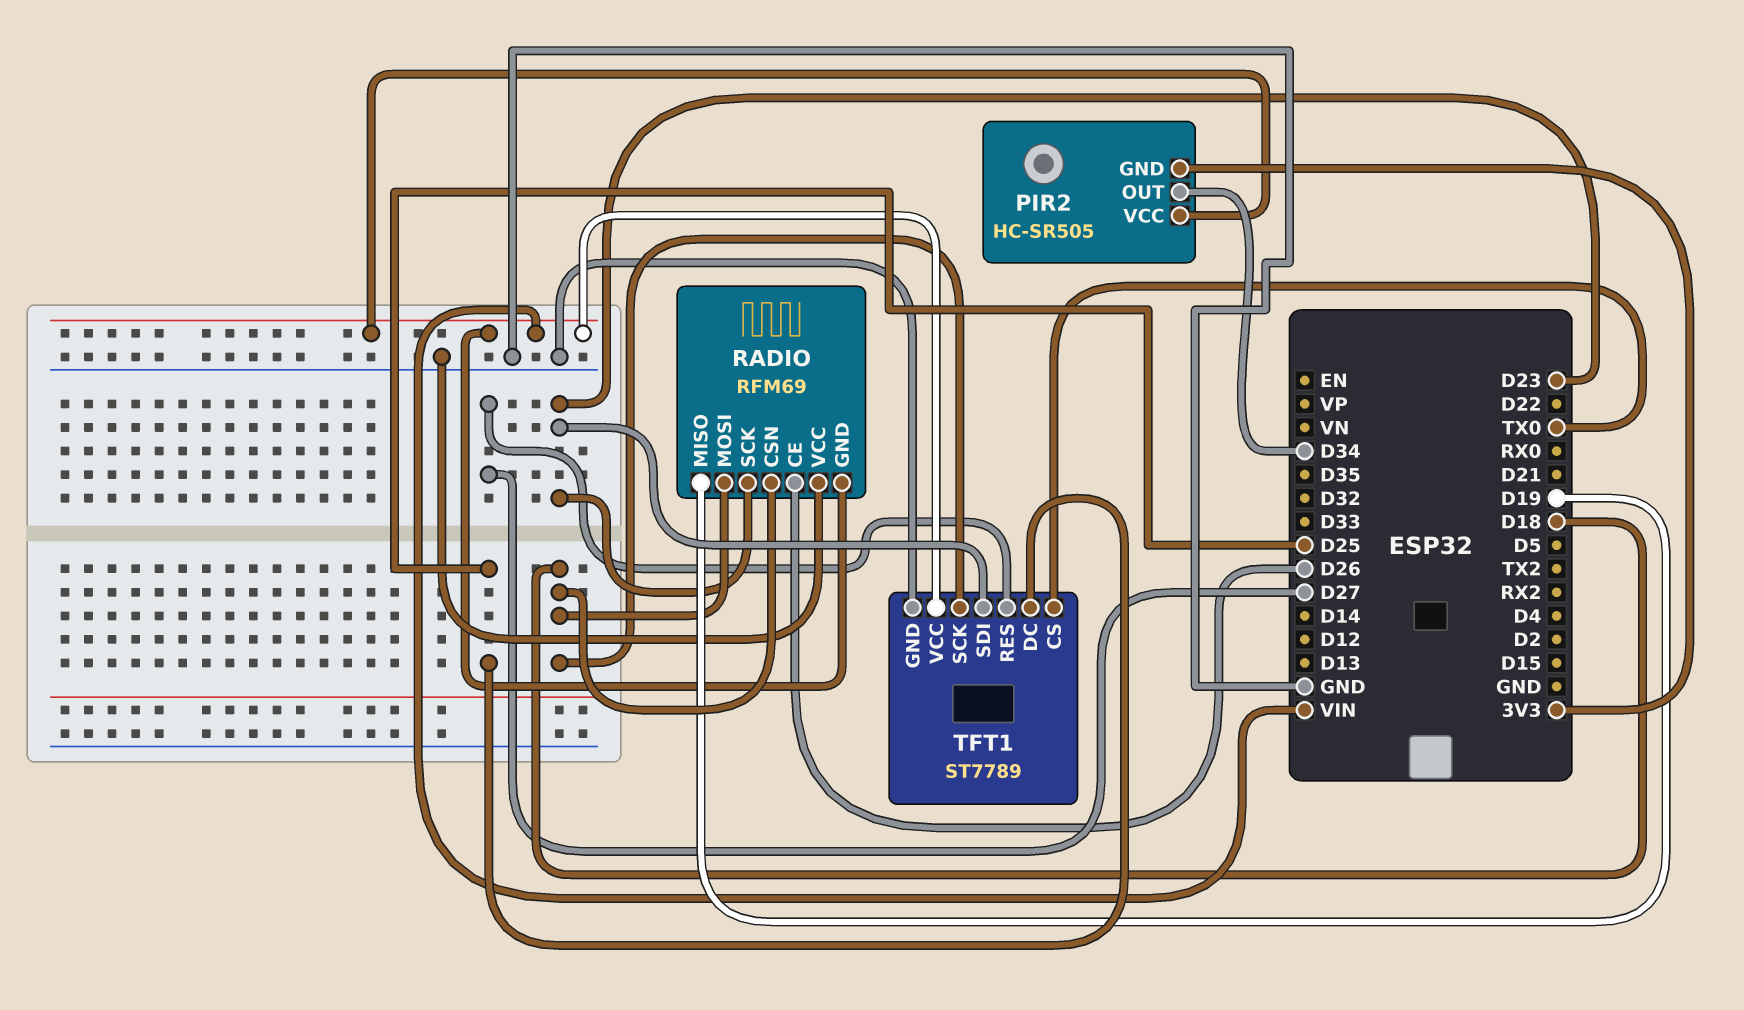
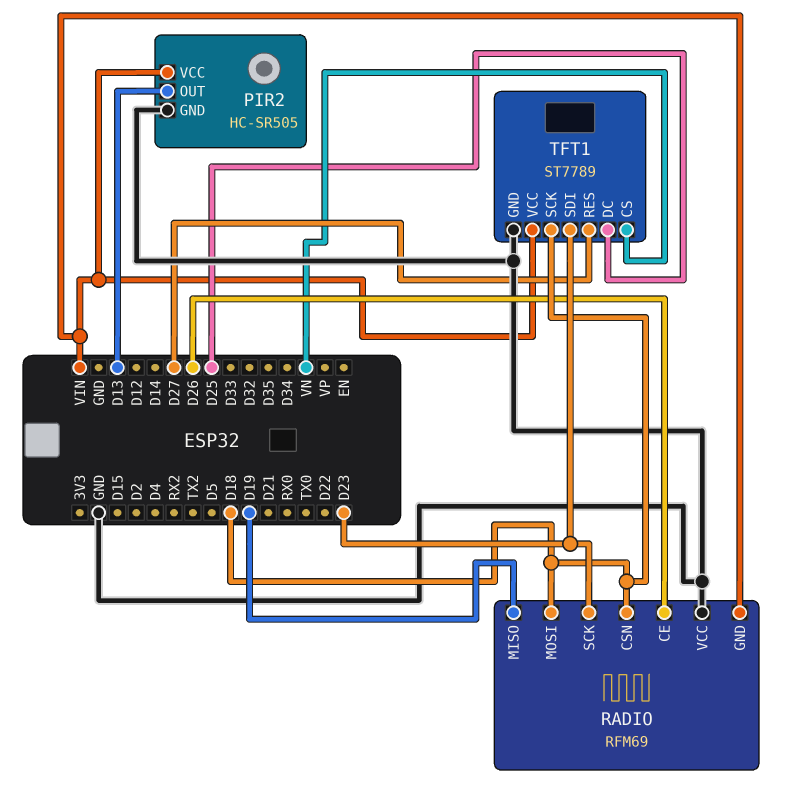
PIR2 pin GND: 3V3 -> GND
PIR2 pin OUT: D34 -> D13
TFT1 pin CS: TX0 -> VN

